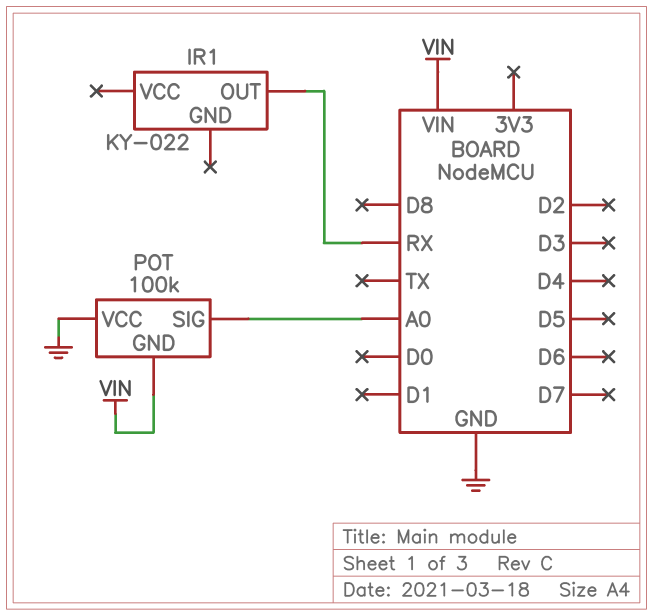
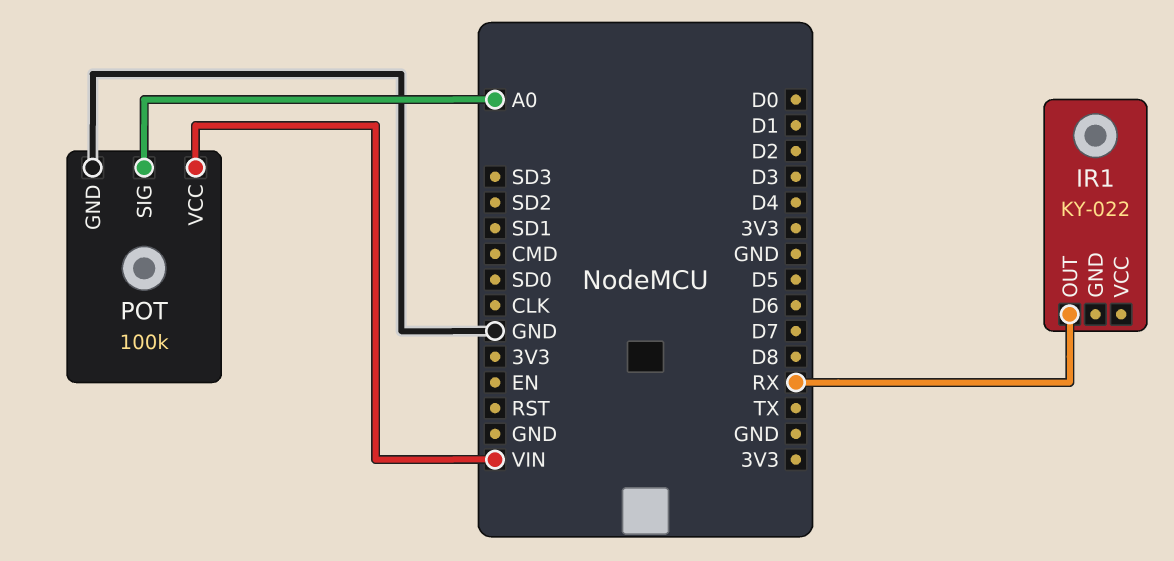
POT pin GND: VIN -> GND
POT pin VCC: GND -> VIN

